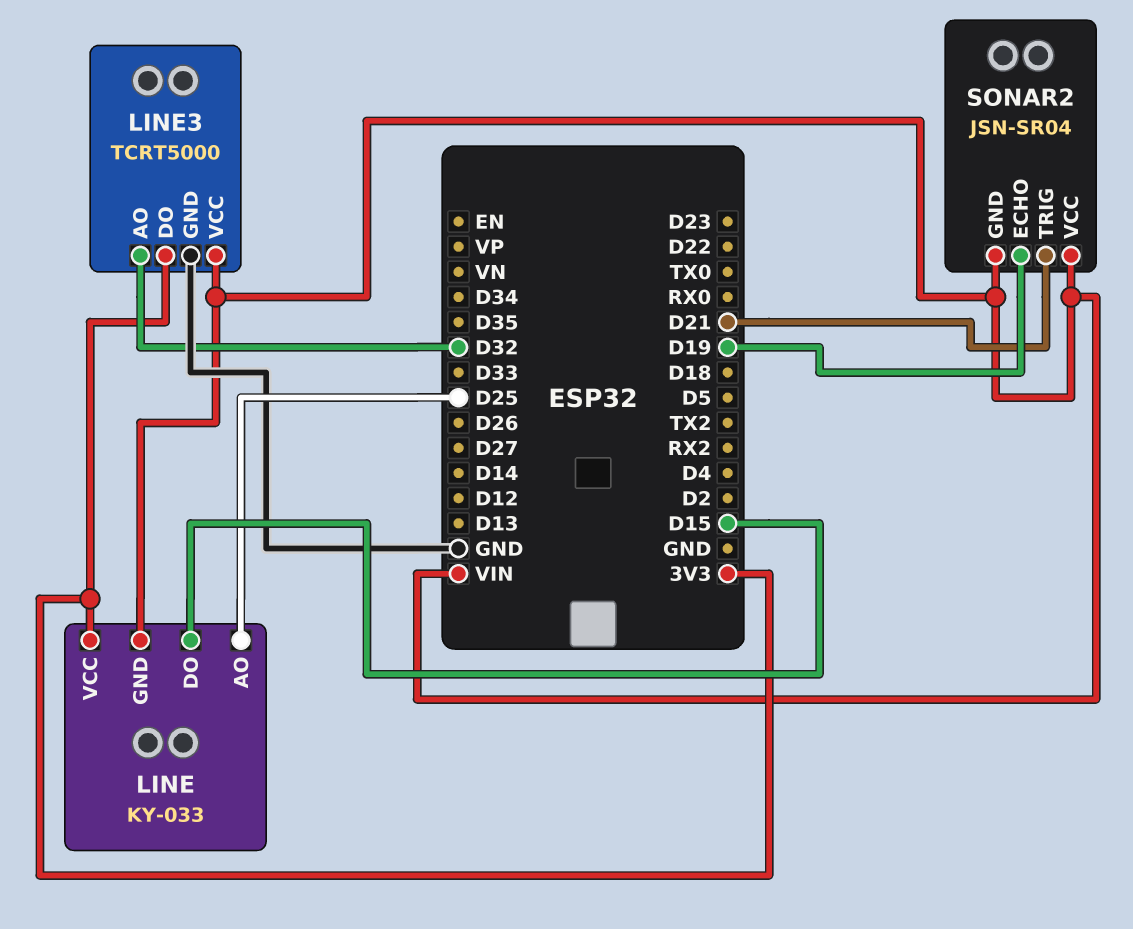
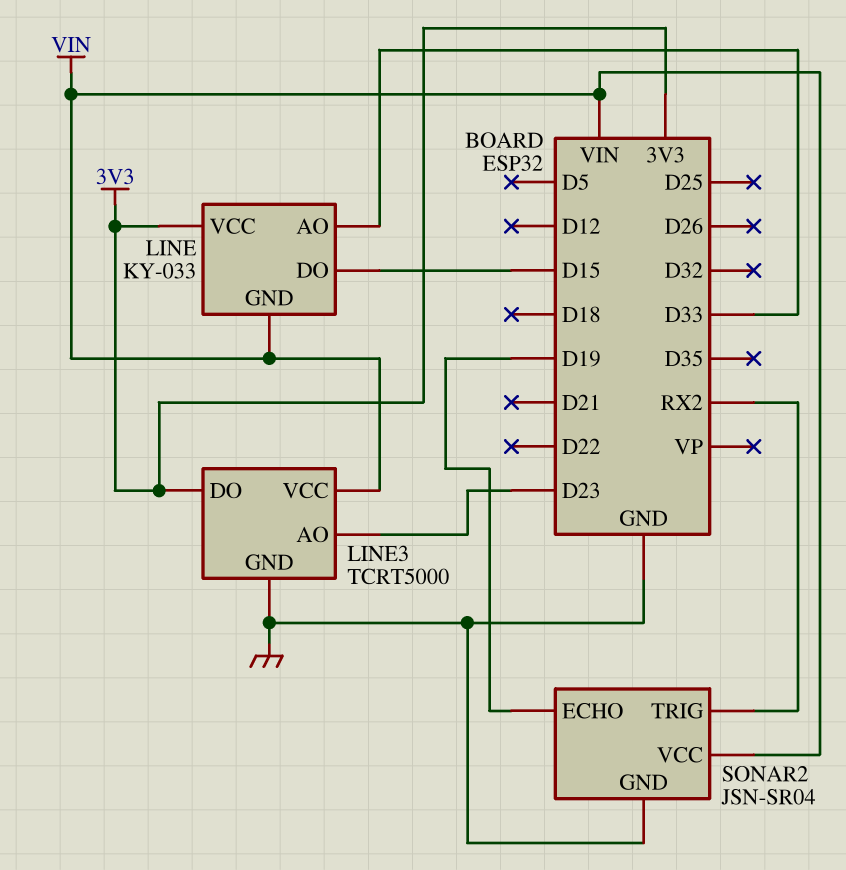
LINE pin AO: D25 -> D33
LINE3 pin AO: D32 -> D23
SONAR2 pin GND: VIN -> GND
SONAR2 pin TRIG: D21 -> RX2

